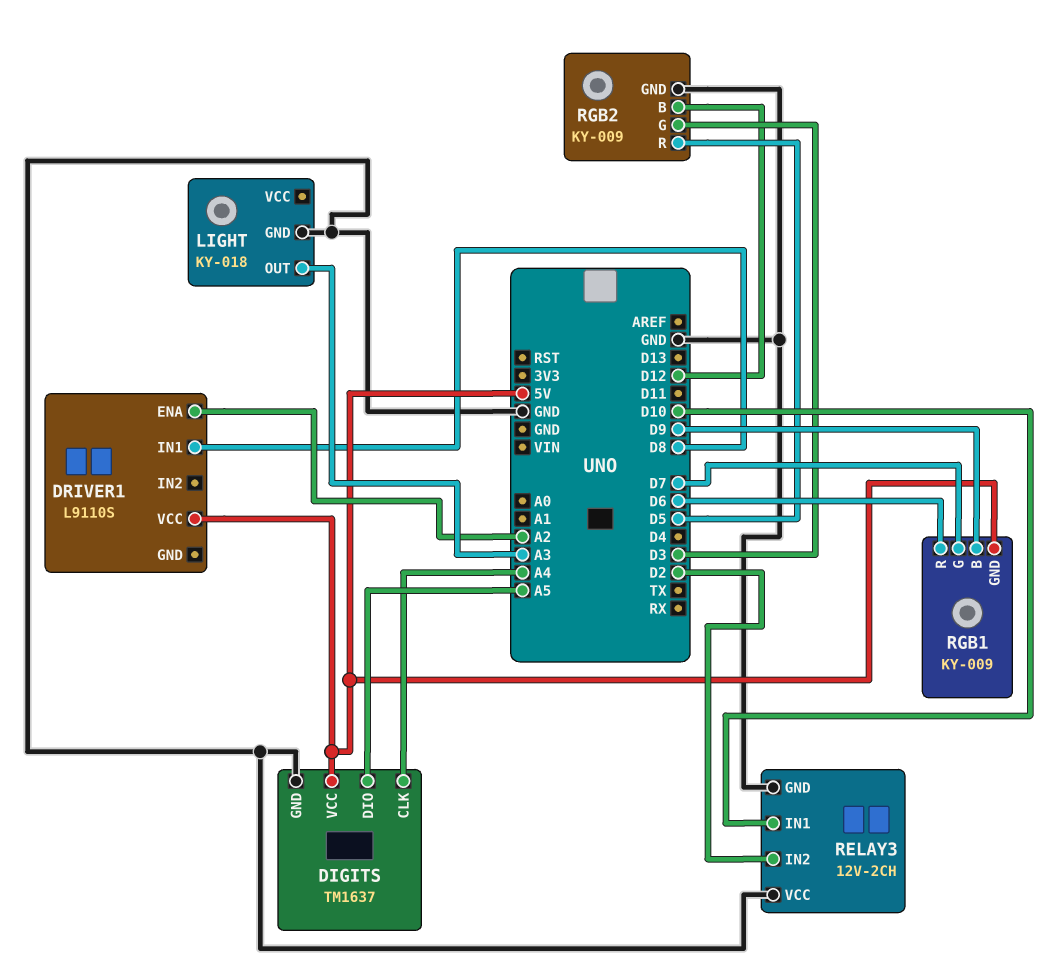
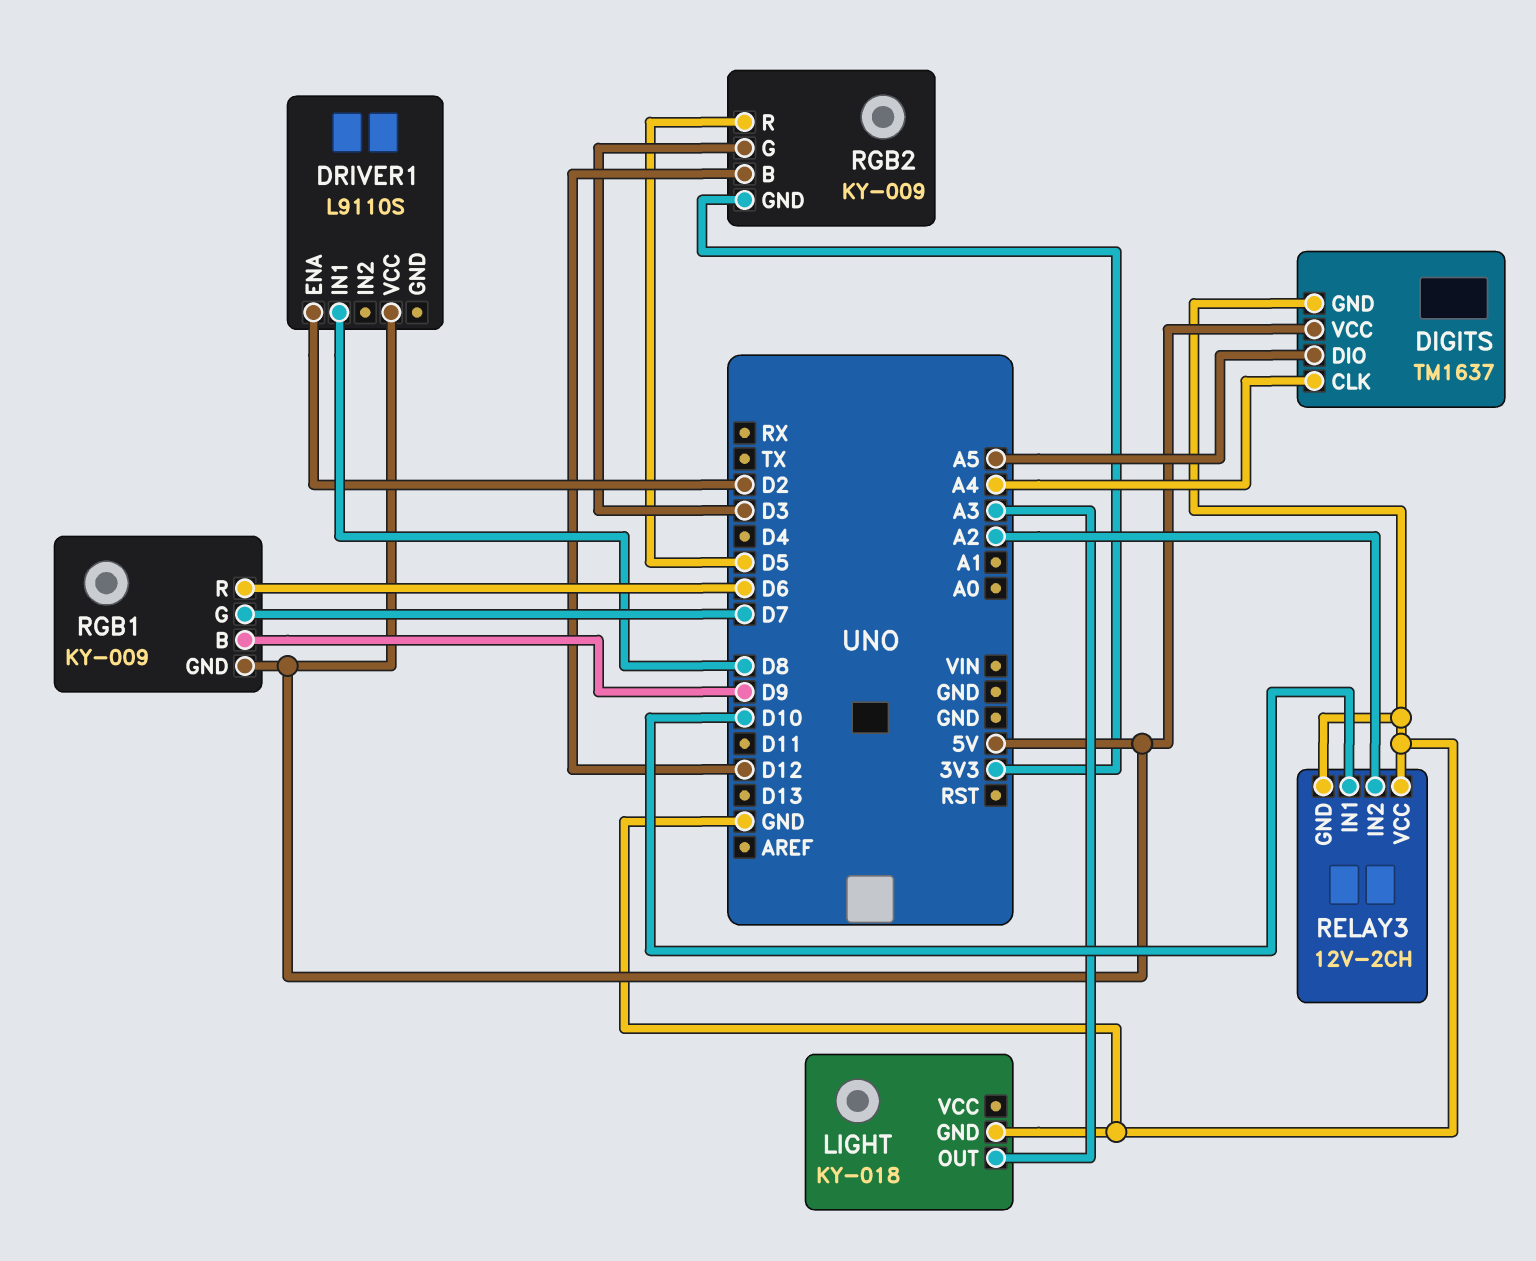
DRIVER1 pin ENA: A2 -> D2
RELAY3 pin IN2: D2 -> A2
RGB2 pin GND: GND -> 3V3

